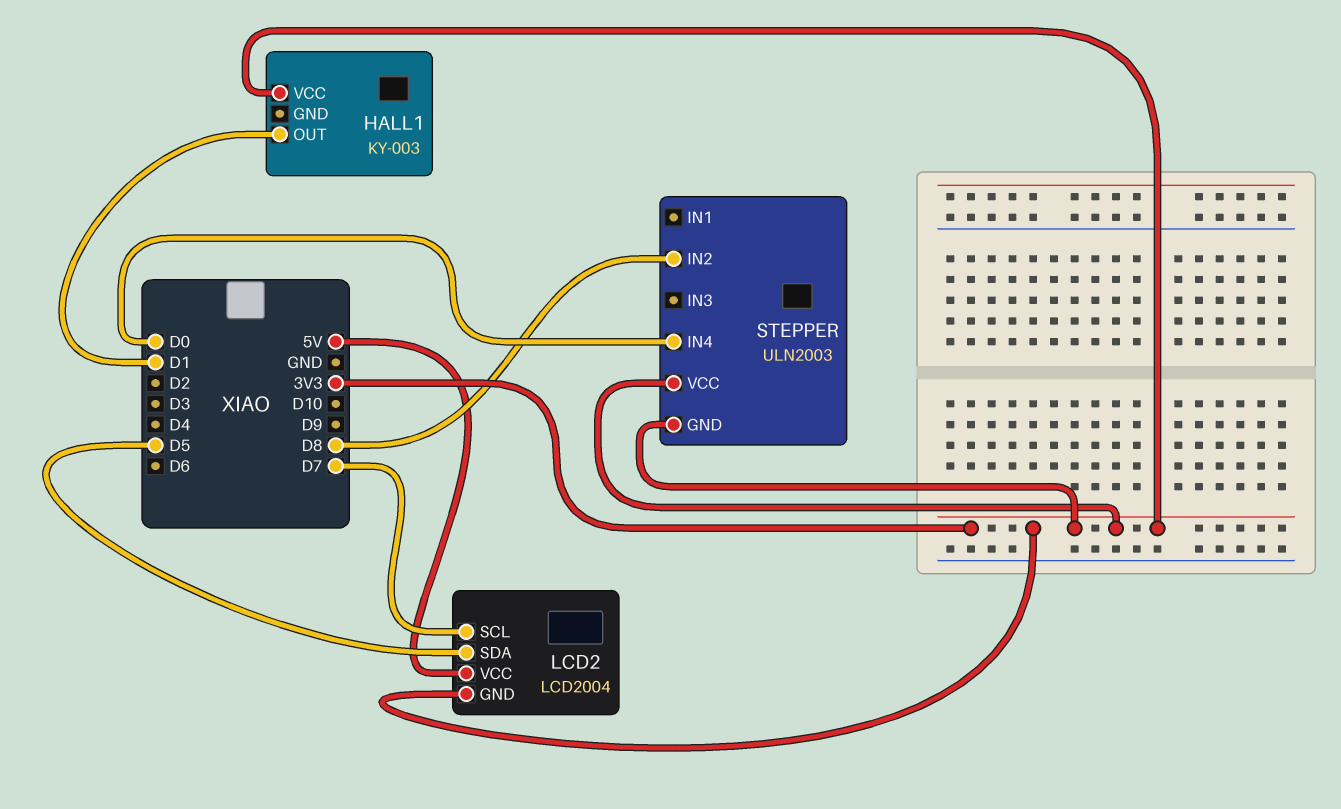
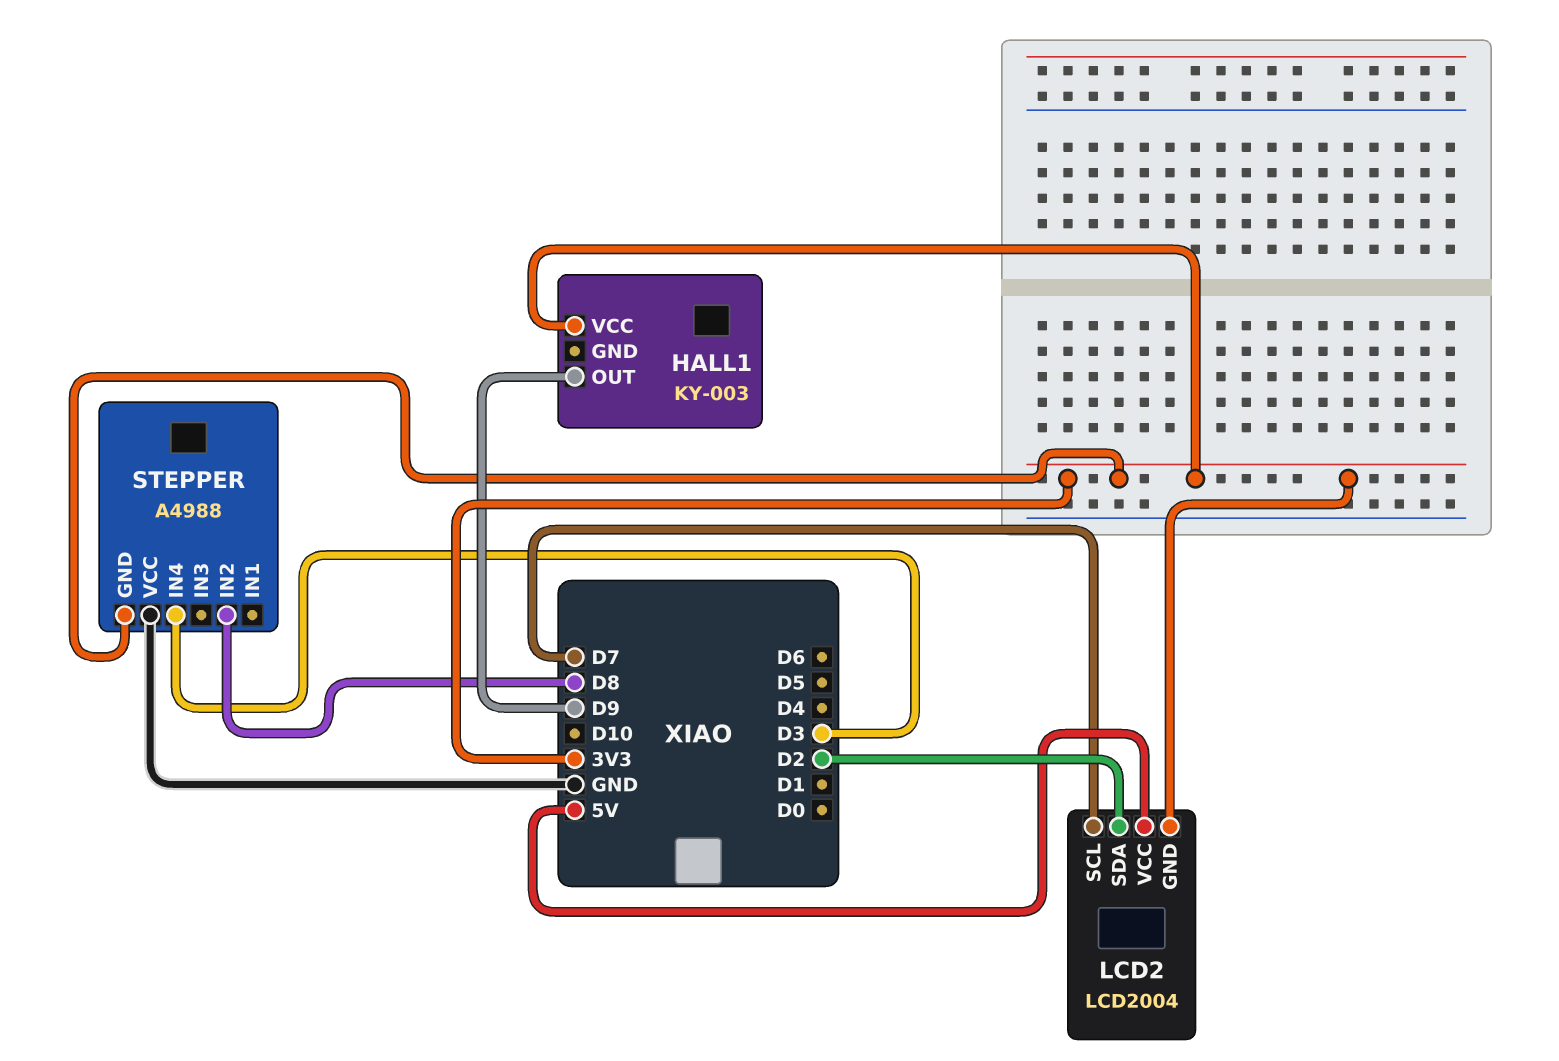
HALL1 pin OUT: D1 -> D9
LCD2 pin SDA: D5 -> D2
STEPPER: ULN2003 -> A4988
STEPPER pin IN4: D0 -> D3
STEPPER pin VCC: 3V3 -> GND

